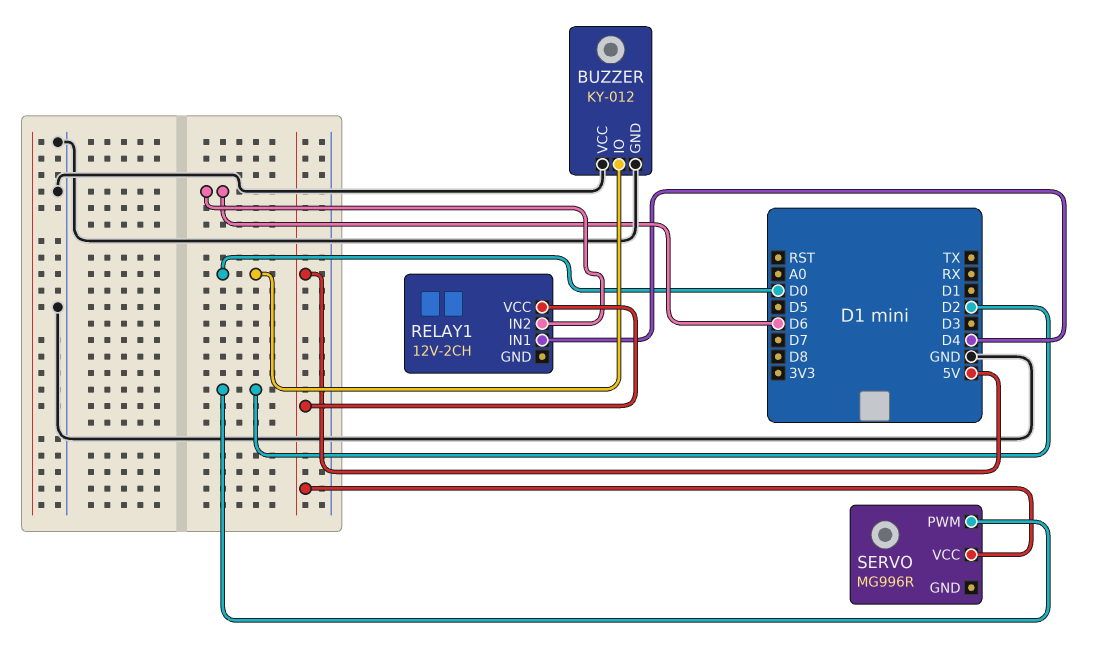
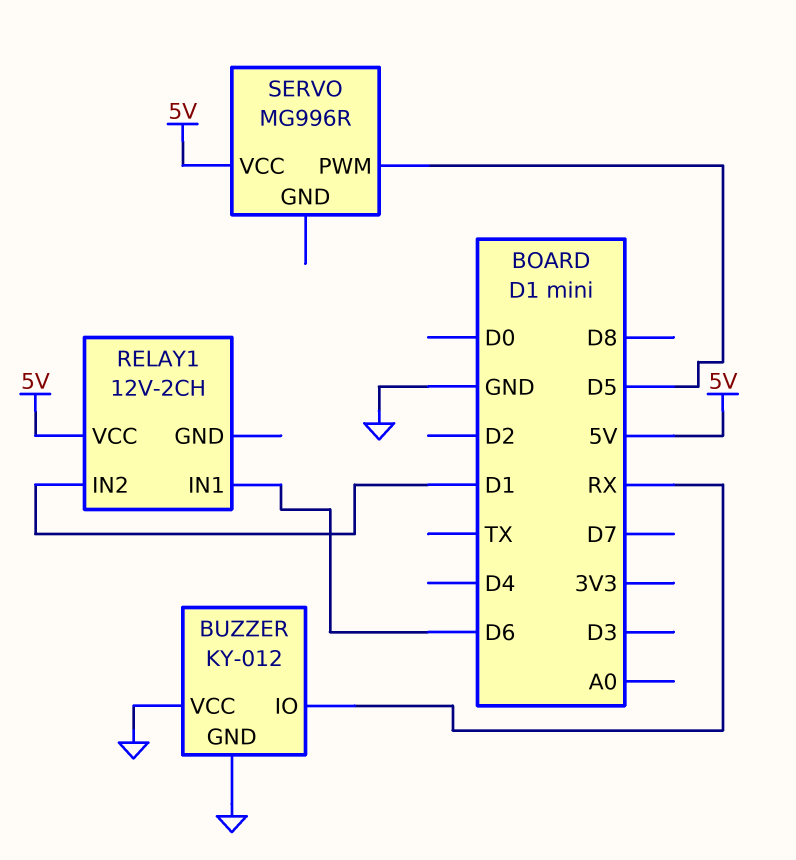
BUZZER pin IO: D0 -> RX
RELAY1 pin IN1: D4 -> D6
RELAY1 pin IN2: D6 -> D1
SERVO pin PWM: D2 -> D5

